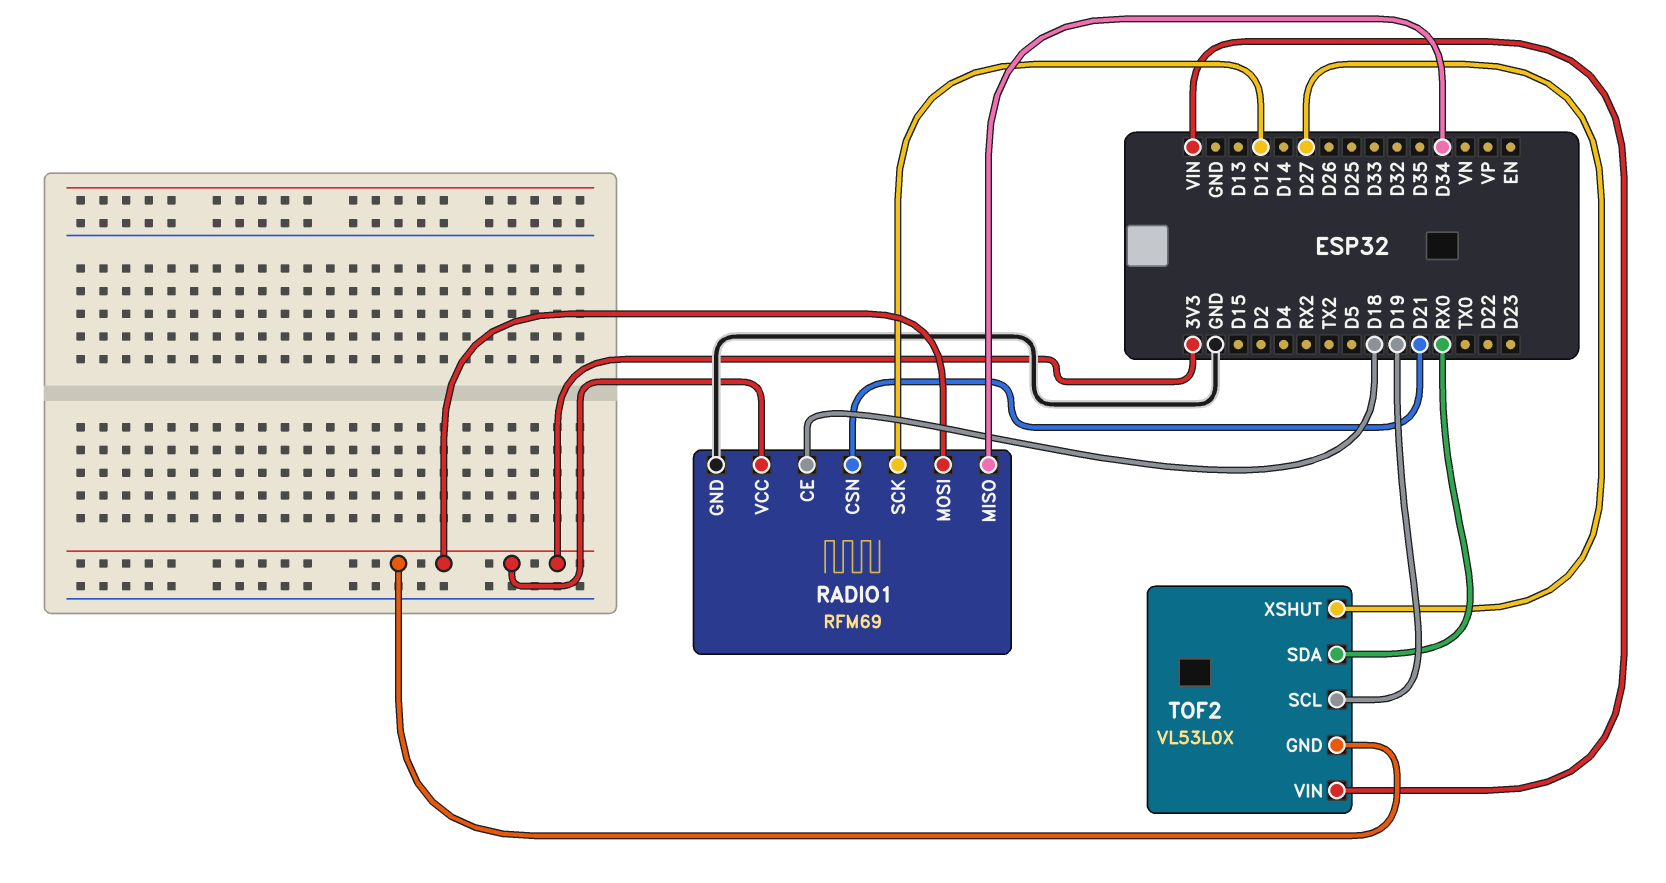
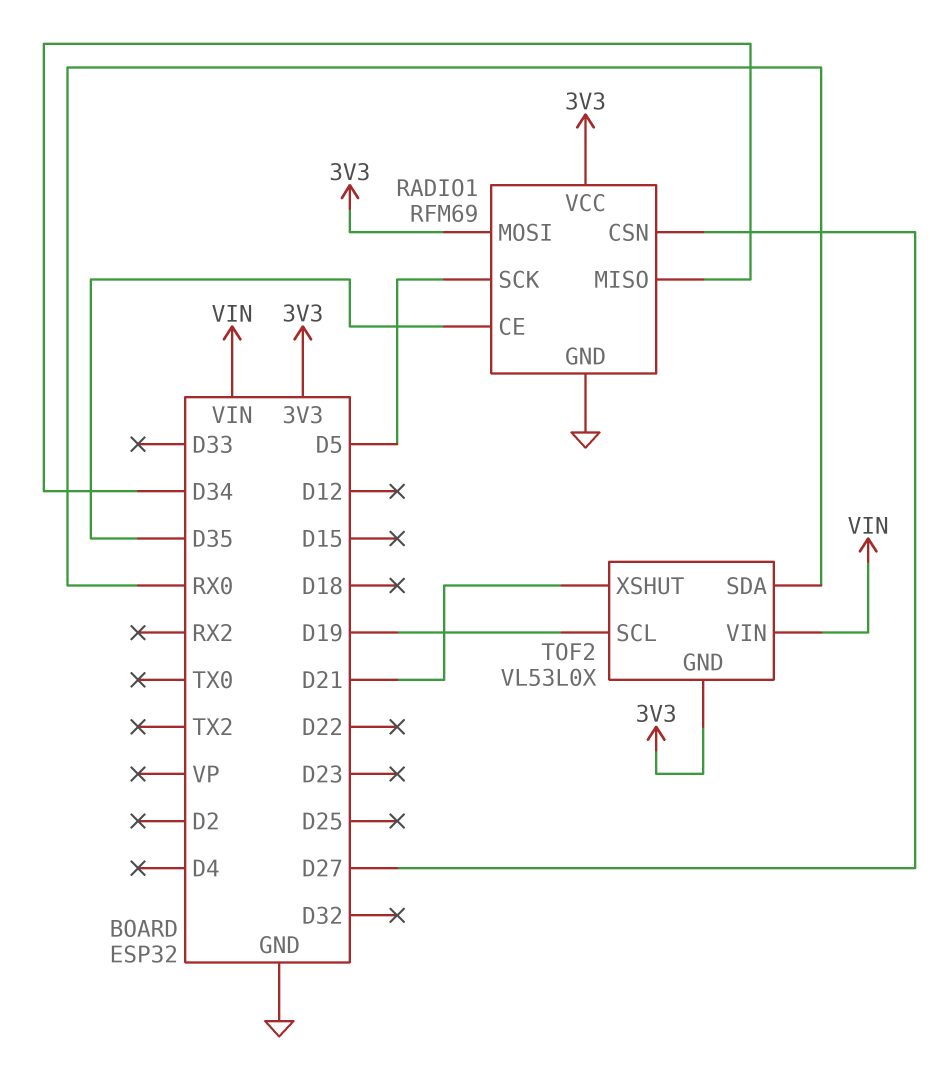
RADIO1 pin CE: D18 -> D35
RADIO1 pin CSN: D21 -> D27
RADIO1 pin SCK: D12 -> D5
TOF2 pin XSHUT: D27 -> D21

